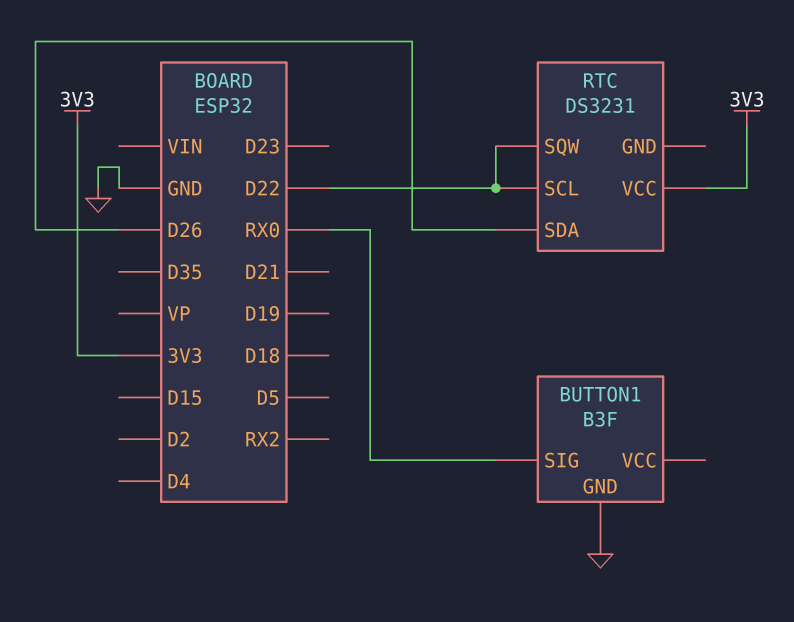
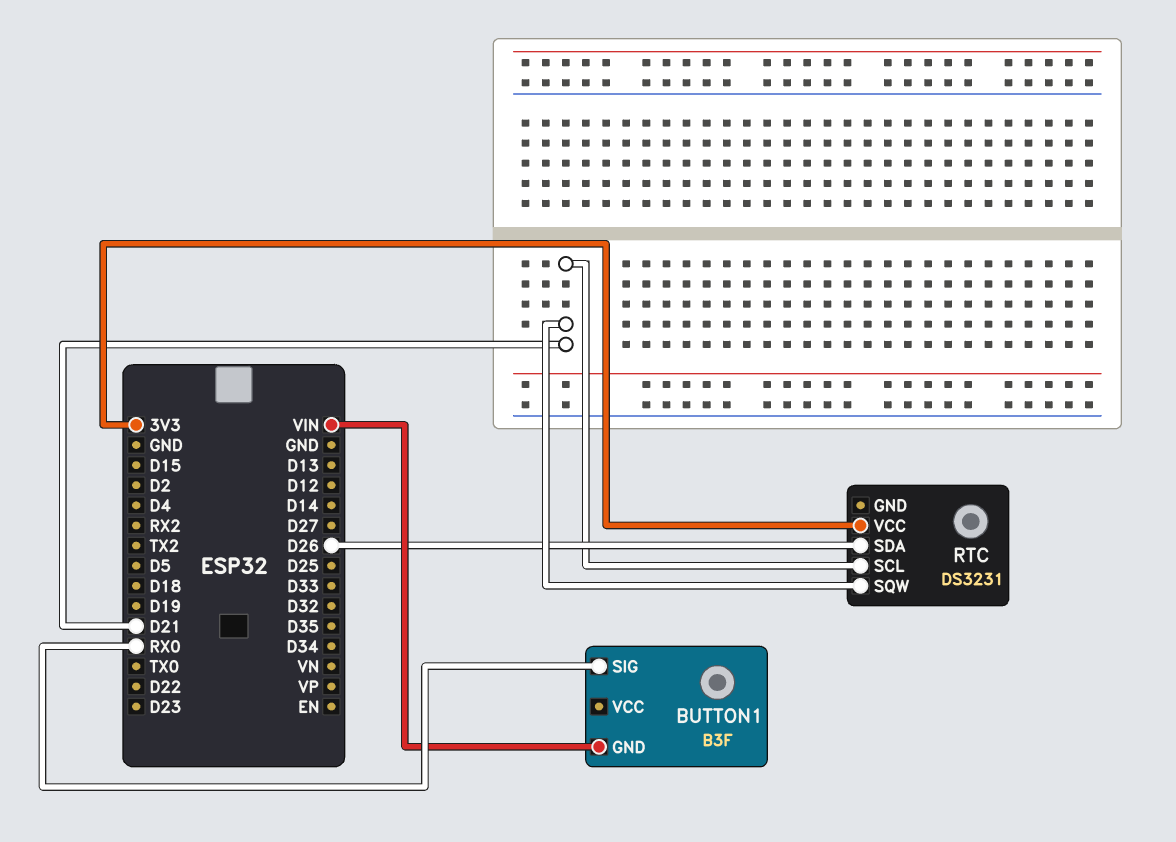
BUTTON1 pin GND: GND -> VIN
RTC pin SCL: D22 -> D21
RTC pin SQW: D22 -> D21

